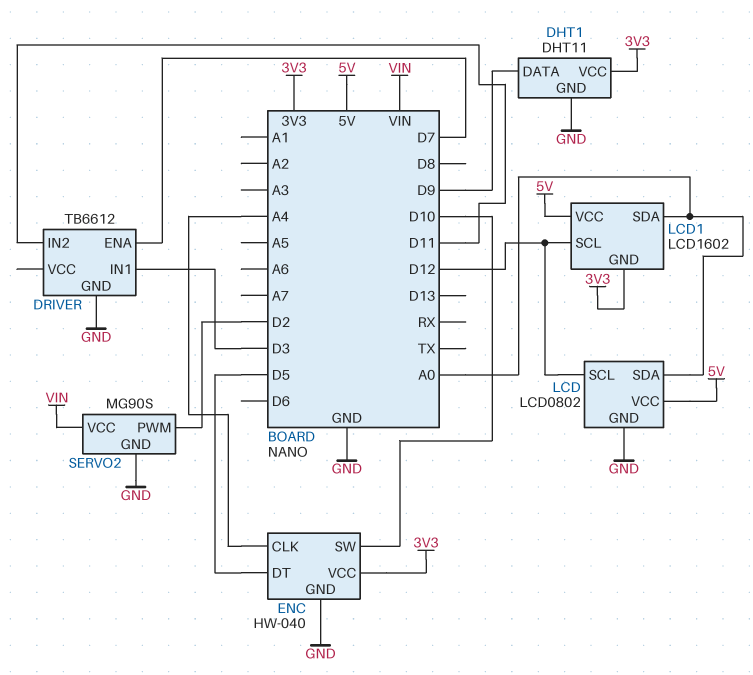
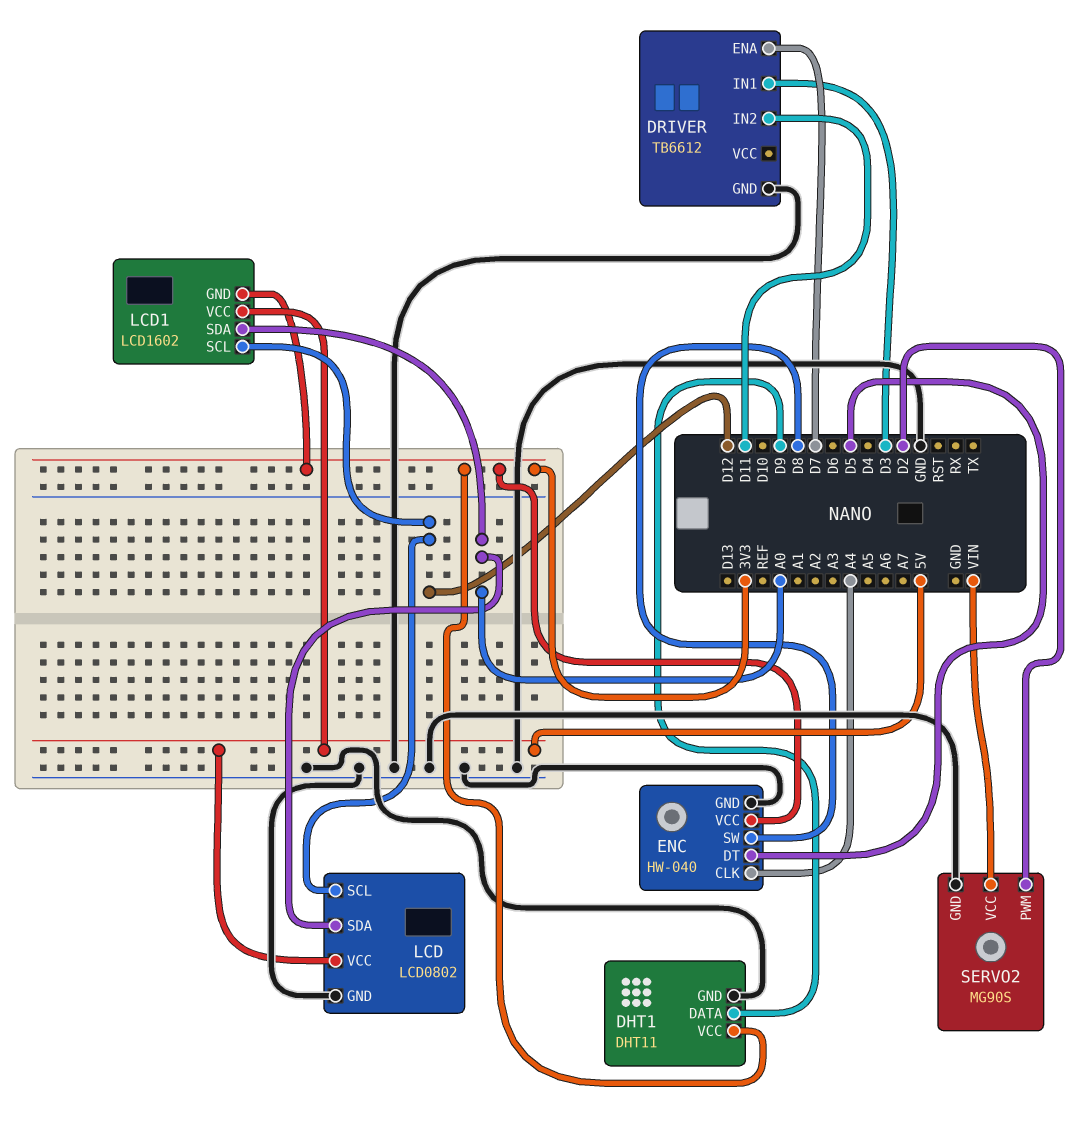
ENC pin SW: D10 -> D8

